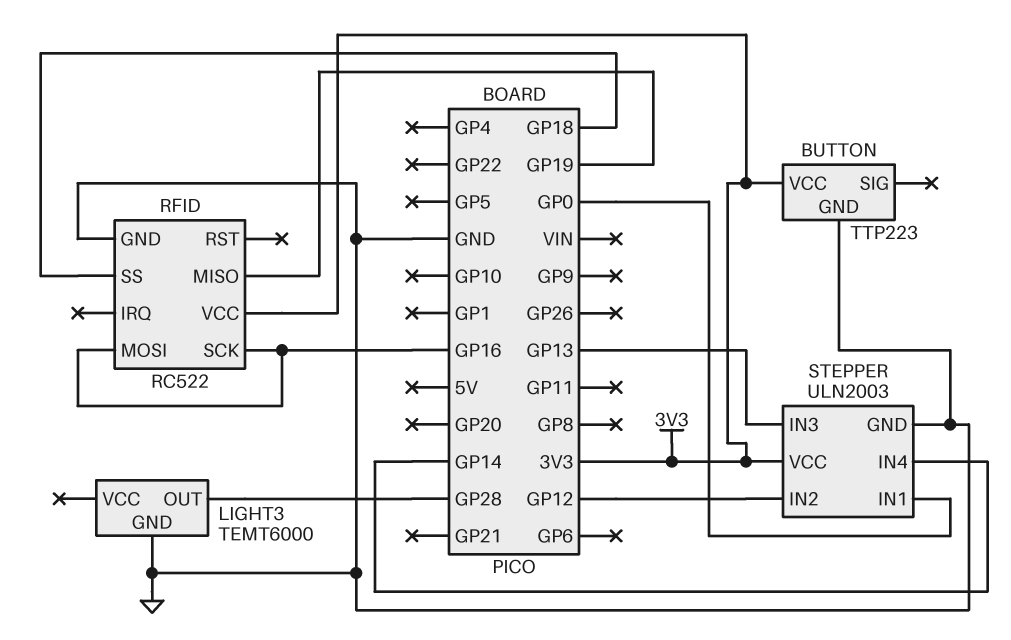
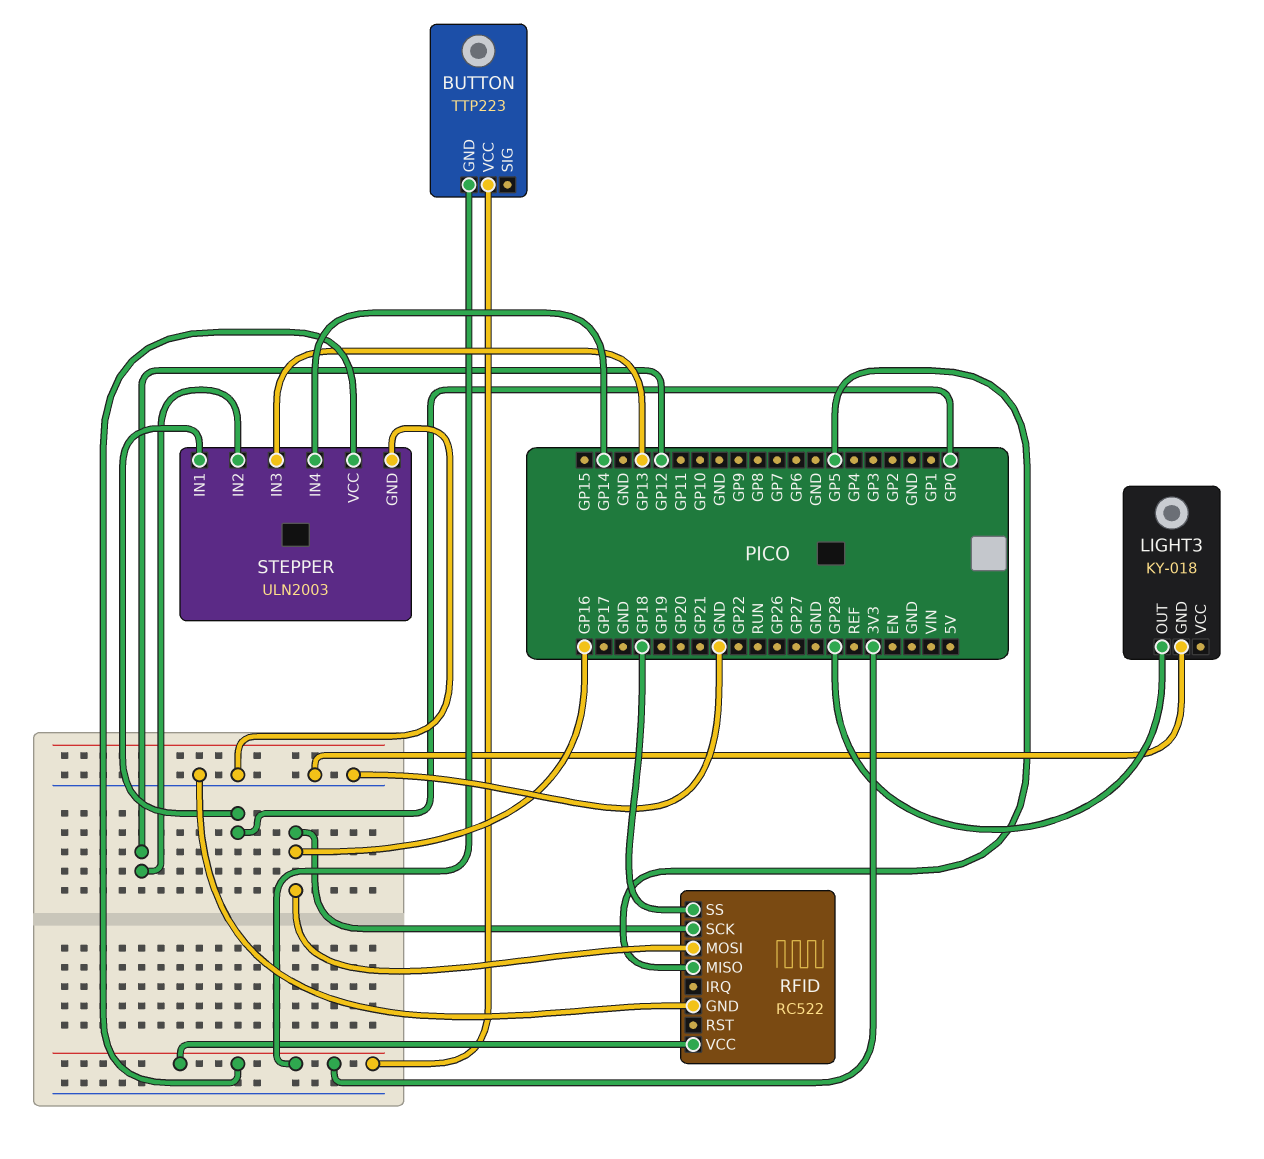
BUTTON pin GND: GND -> 3V3
LIGHT3: TEMT6000 -> KY-018
RFID pin MISO: GP19 -> GP5

